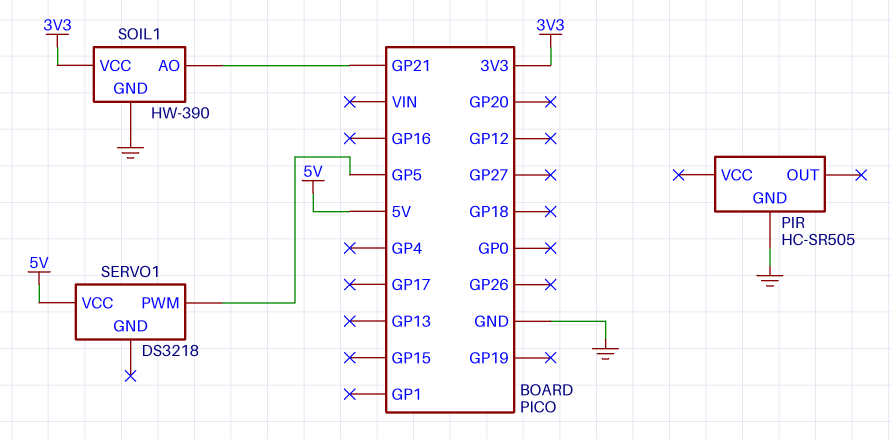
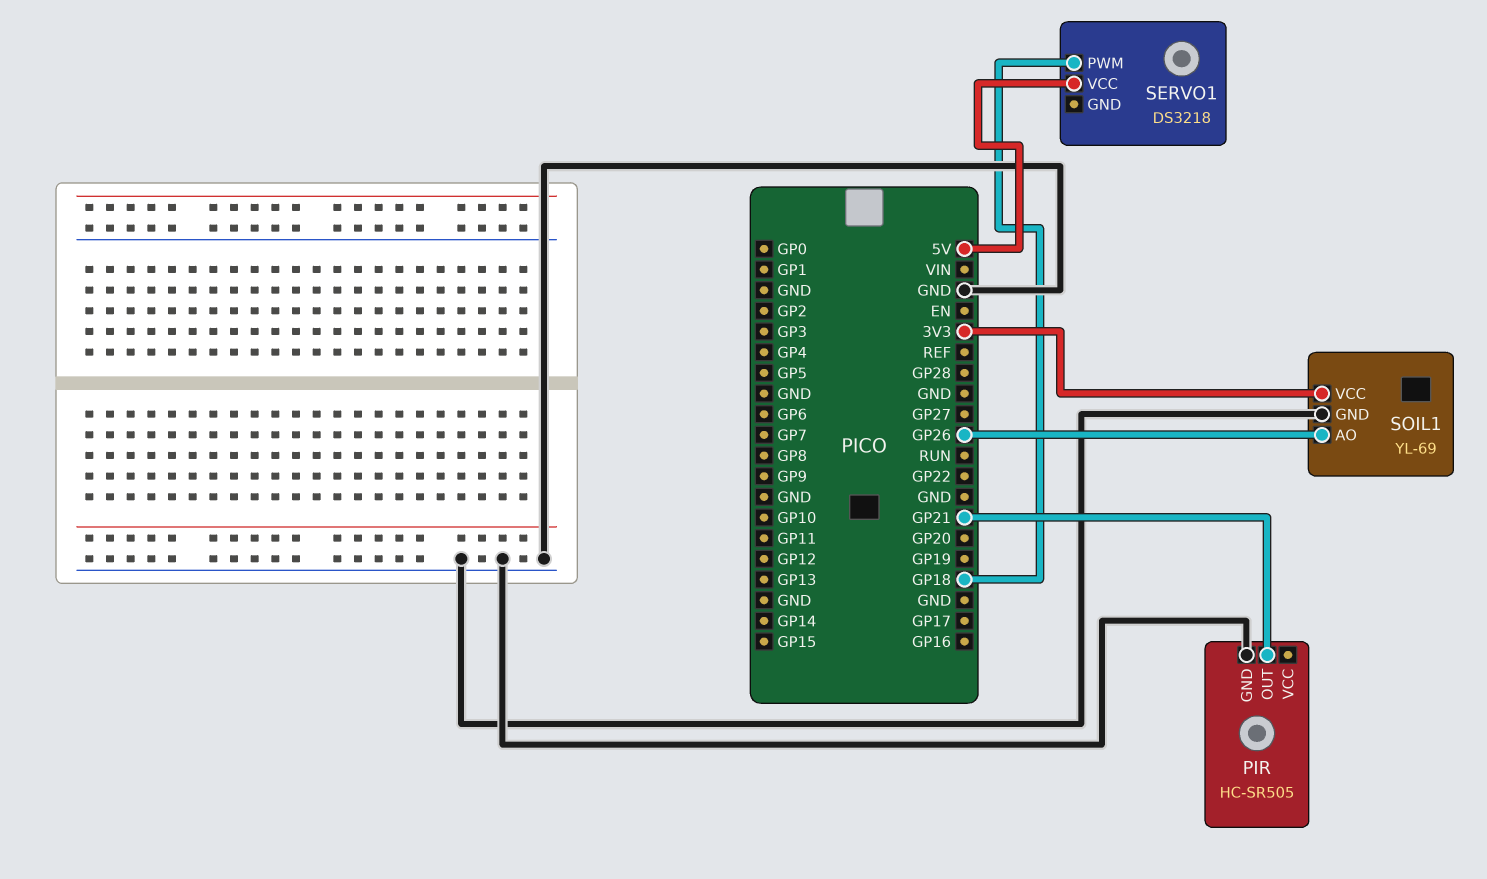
PIR pin OUT: none -> GP21
SERVO1 pin PWM: GP5 -> GP18
SOIL1: HW-390 -> YL-69
SOIL1 pin AO: GP21 -> GP26

